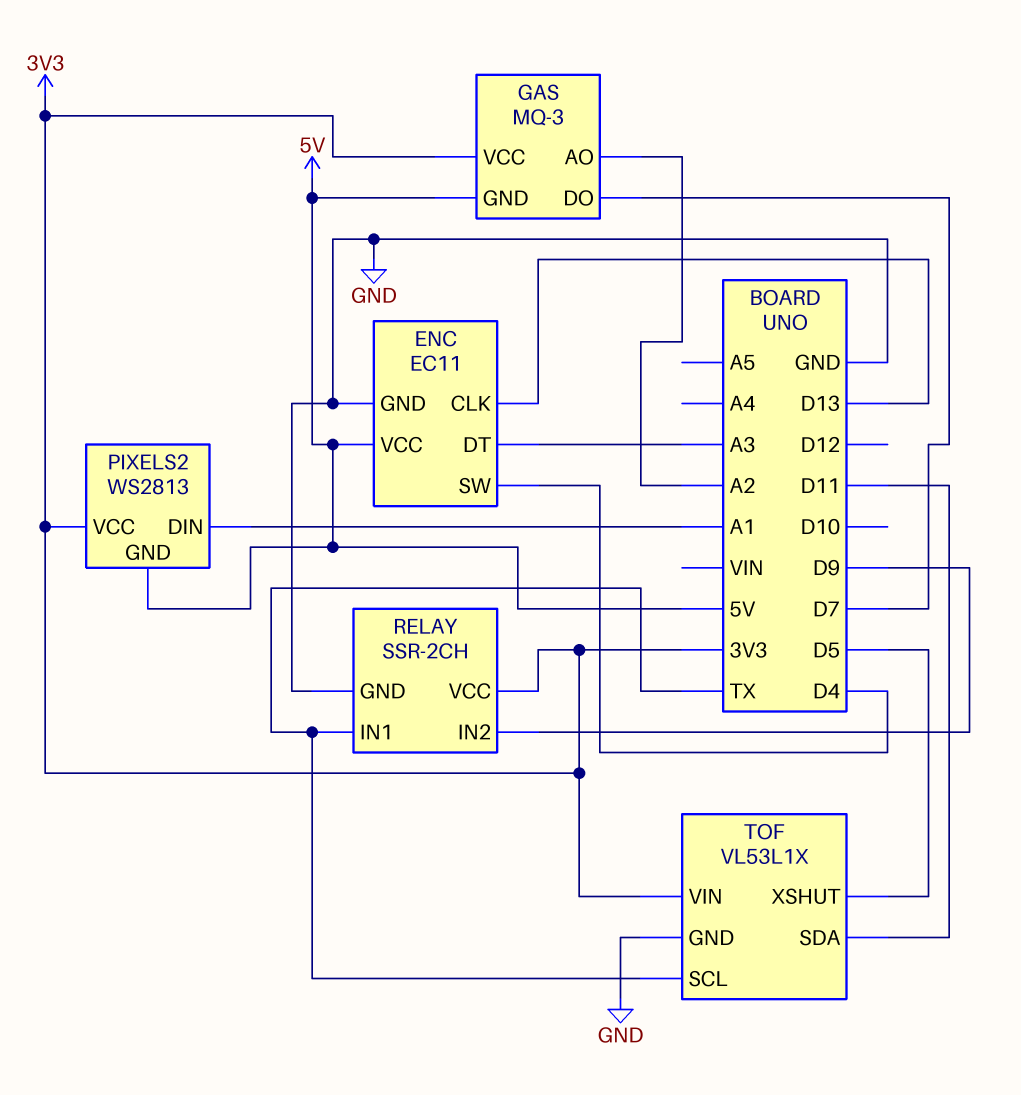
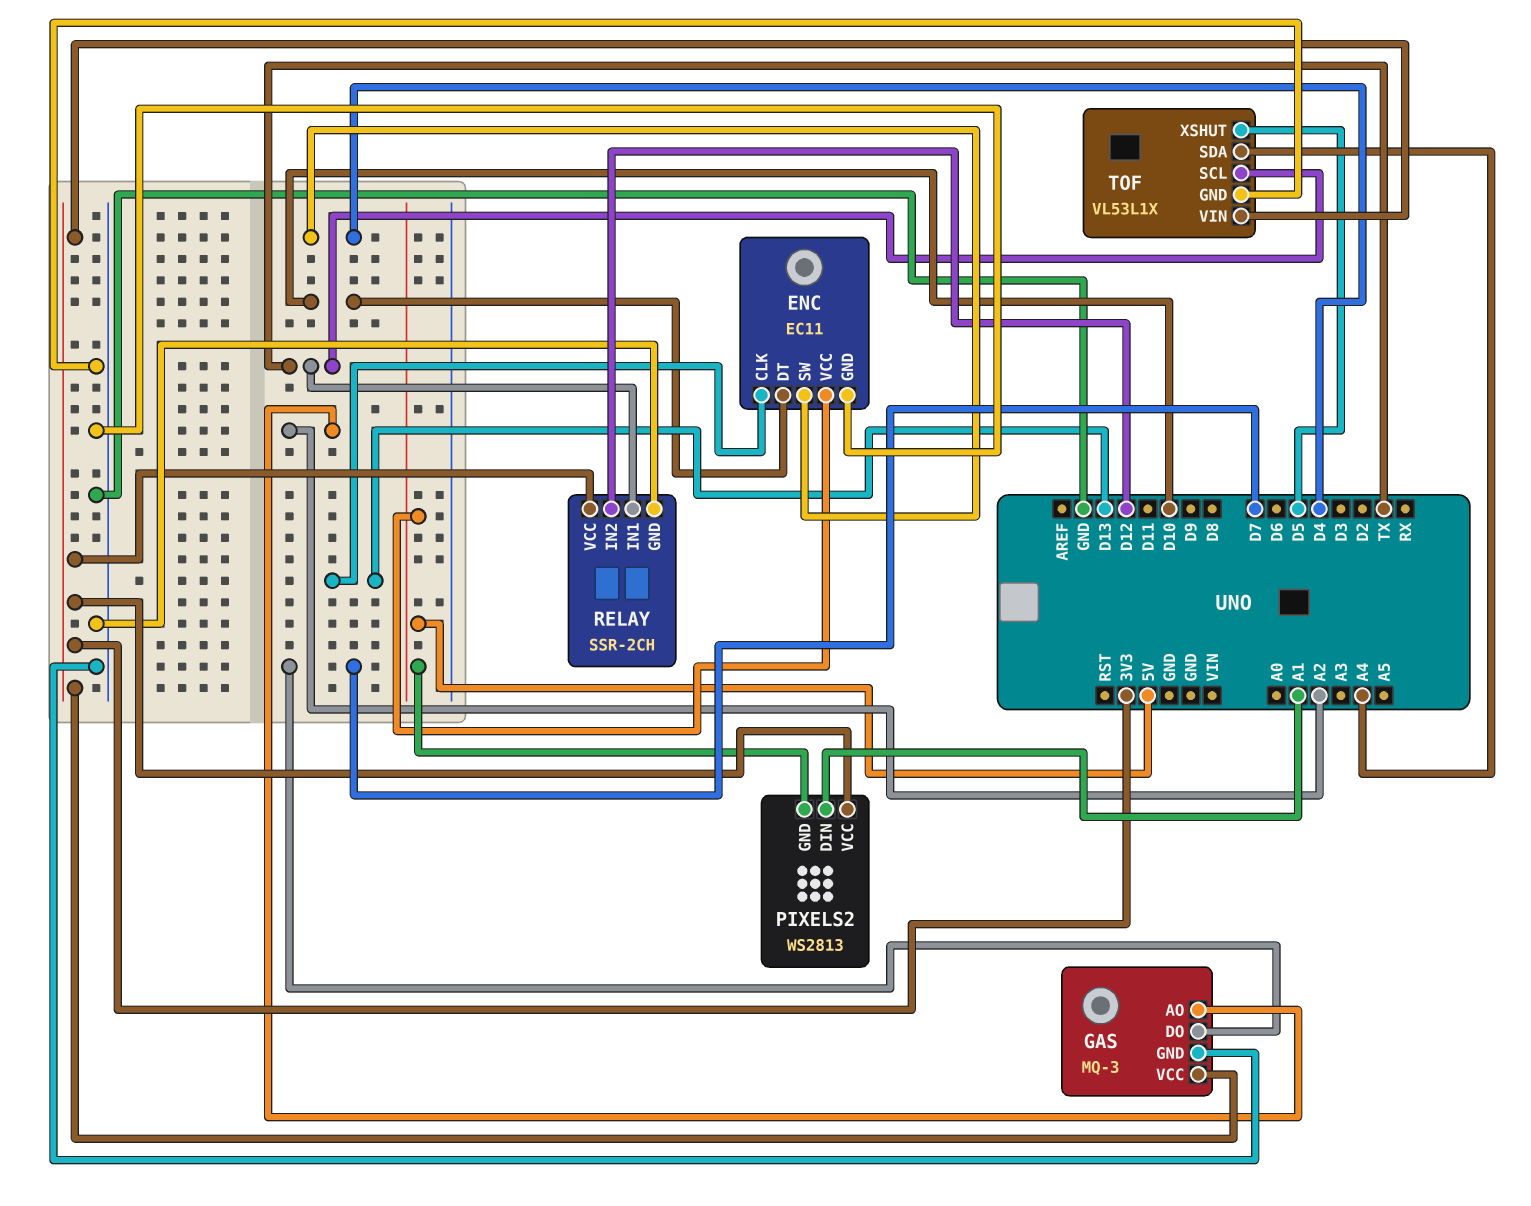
ENC pin DT: A3 -> D10
GAS pin GND: 5V -> GND
RELAY pin IN2: D9 -> D12
TOF pin SDA: D11 -> A4

